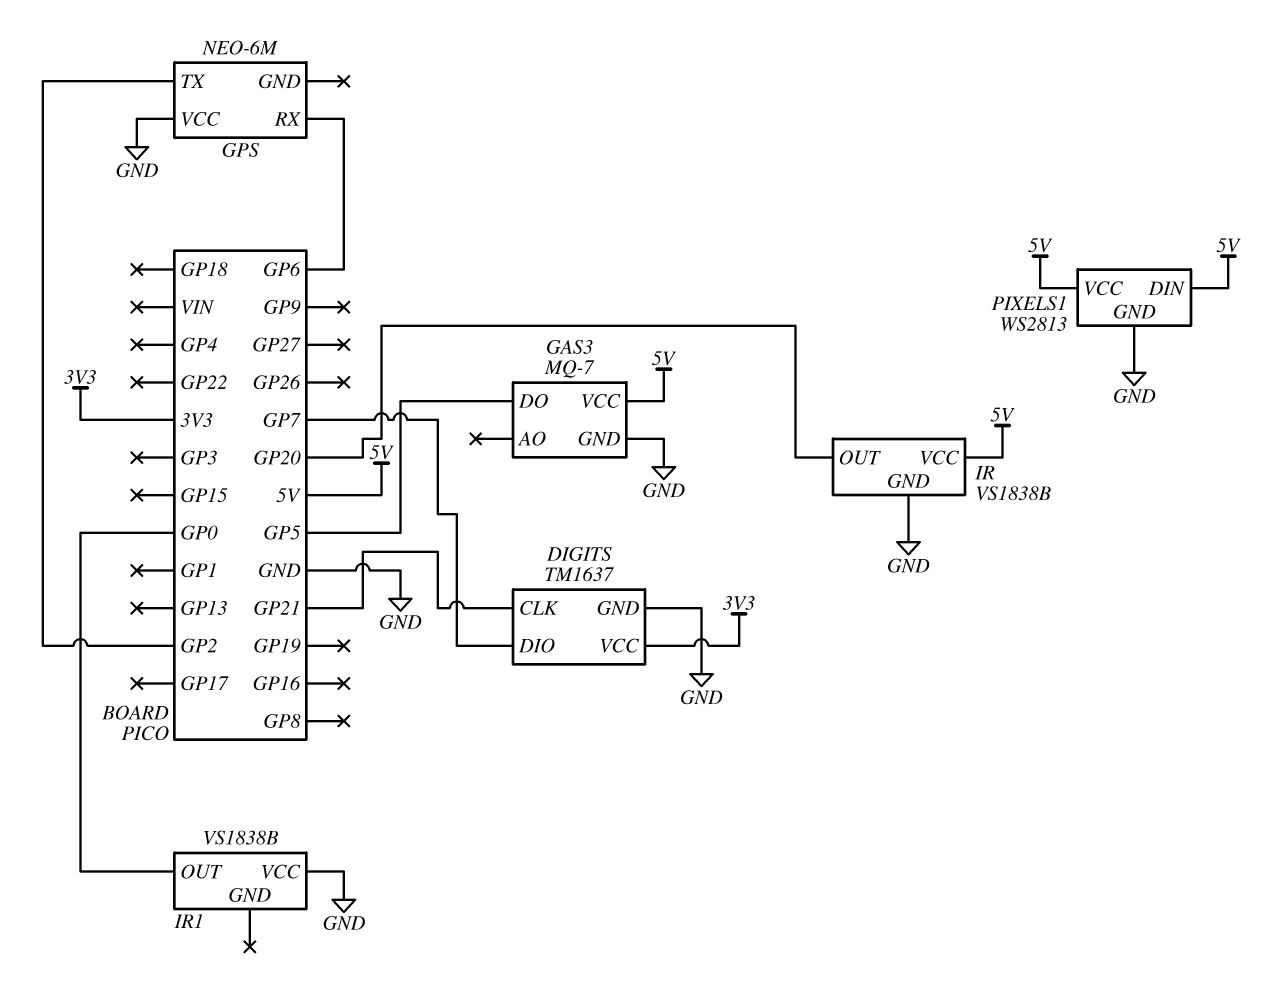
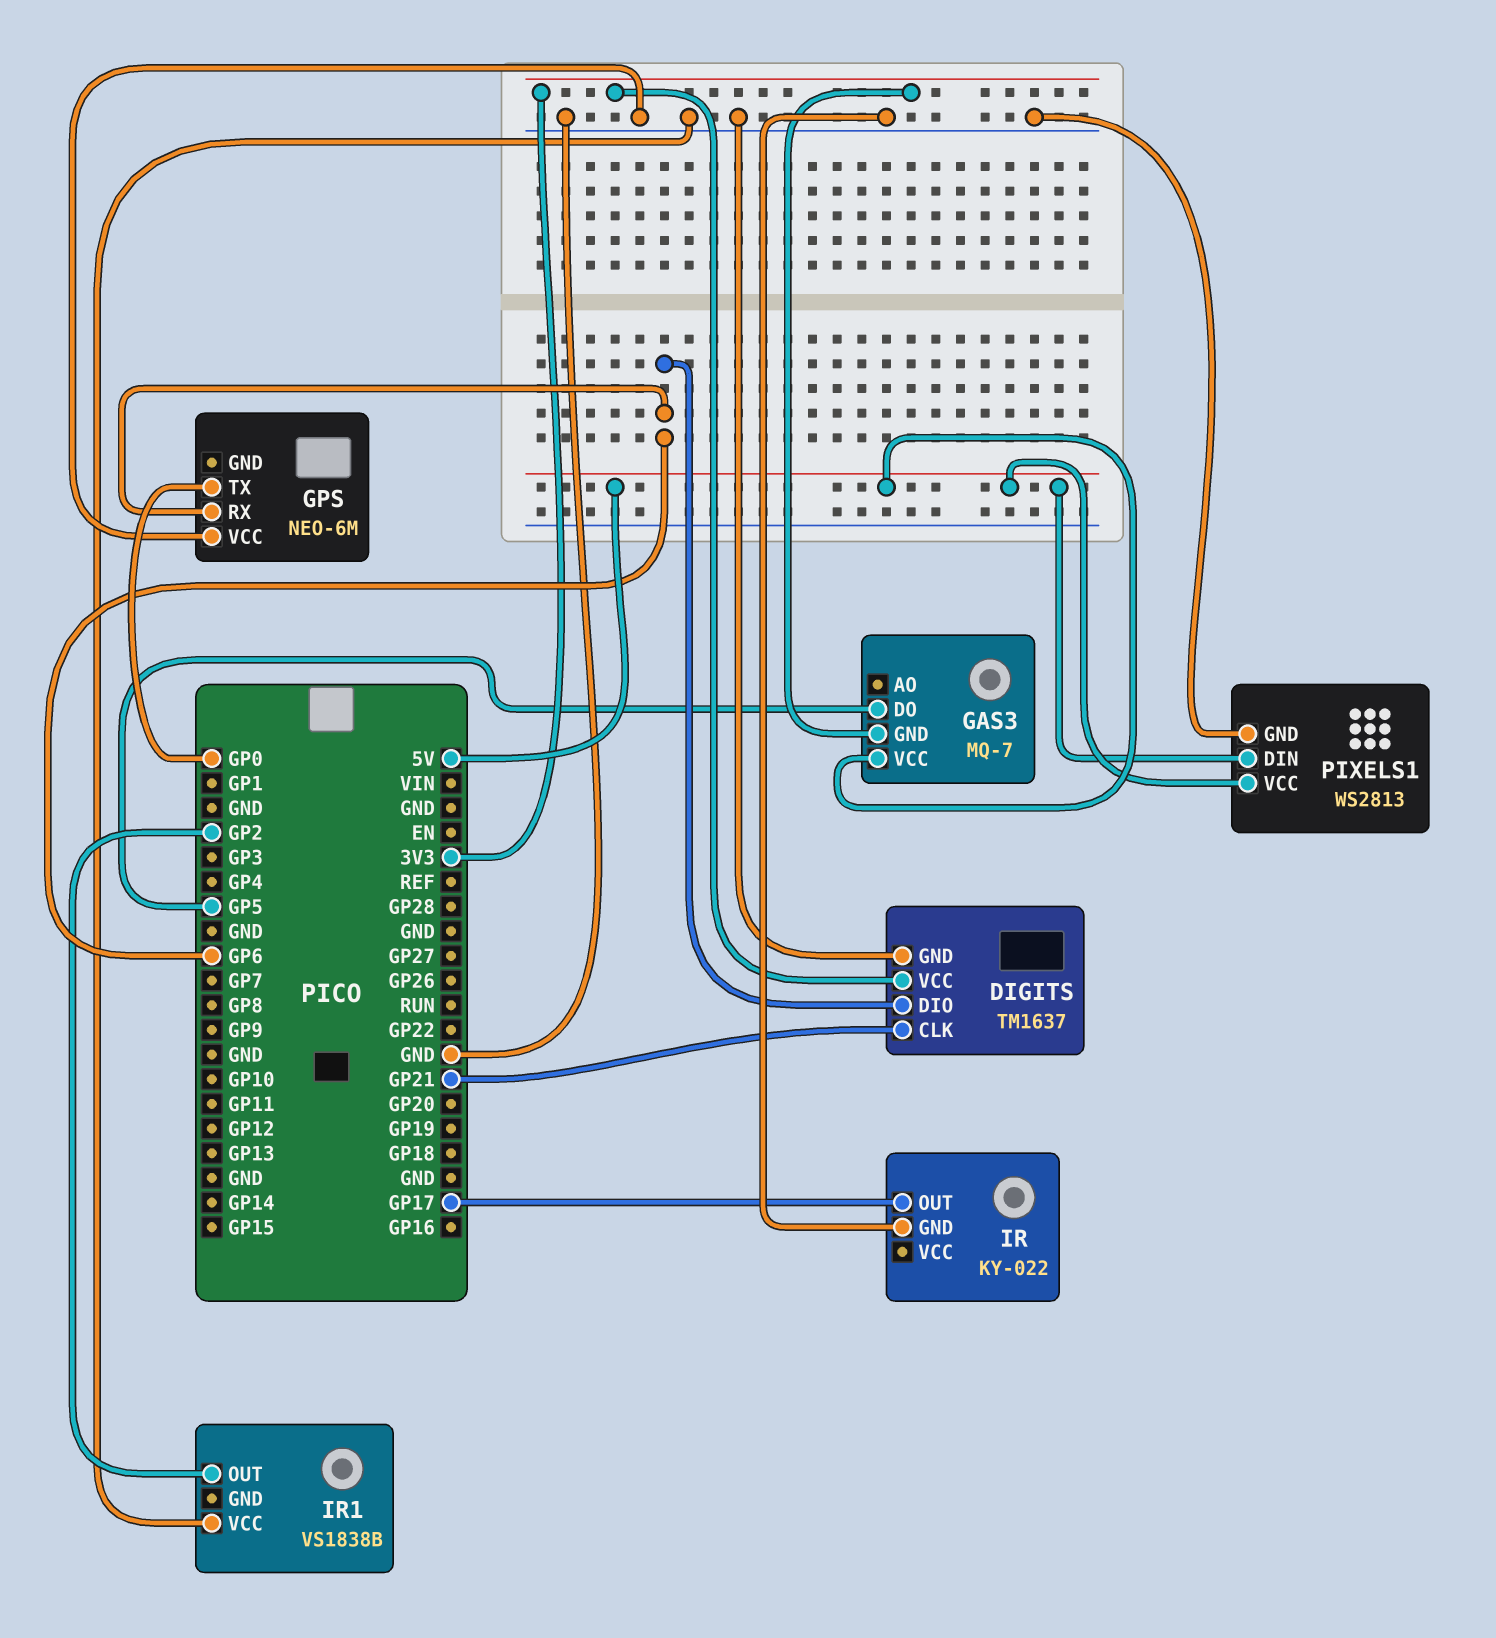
DIGITS pin DIO: GP7 -> GP6
GAS3 pin GND: GND -> 3V3
GPS pin TX: GP2 -> GP0
IR: VS1838B -> KY-022
IR pin OUT: GP20 -> GP17
IR pin VCC: 5V -> none
IR1 pin OUT: GP0 -> GP2

